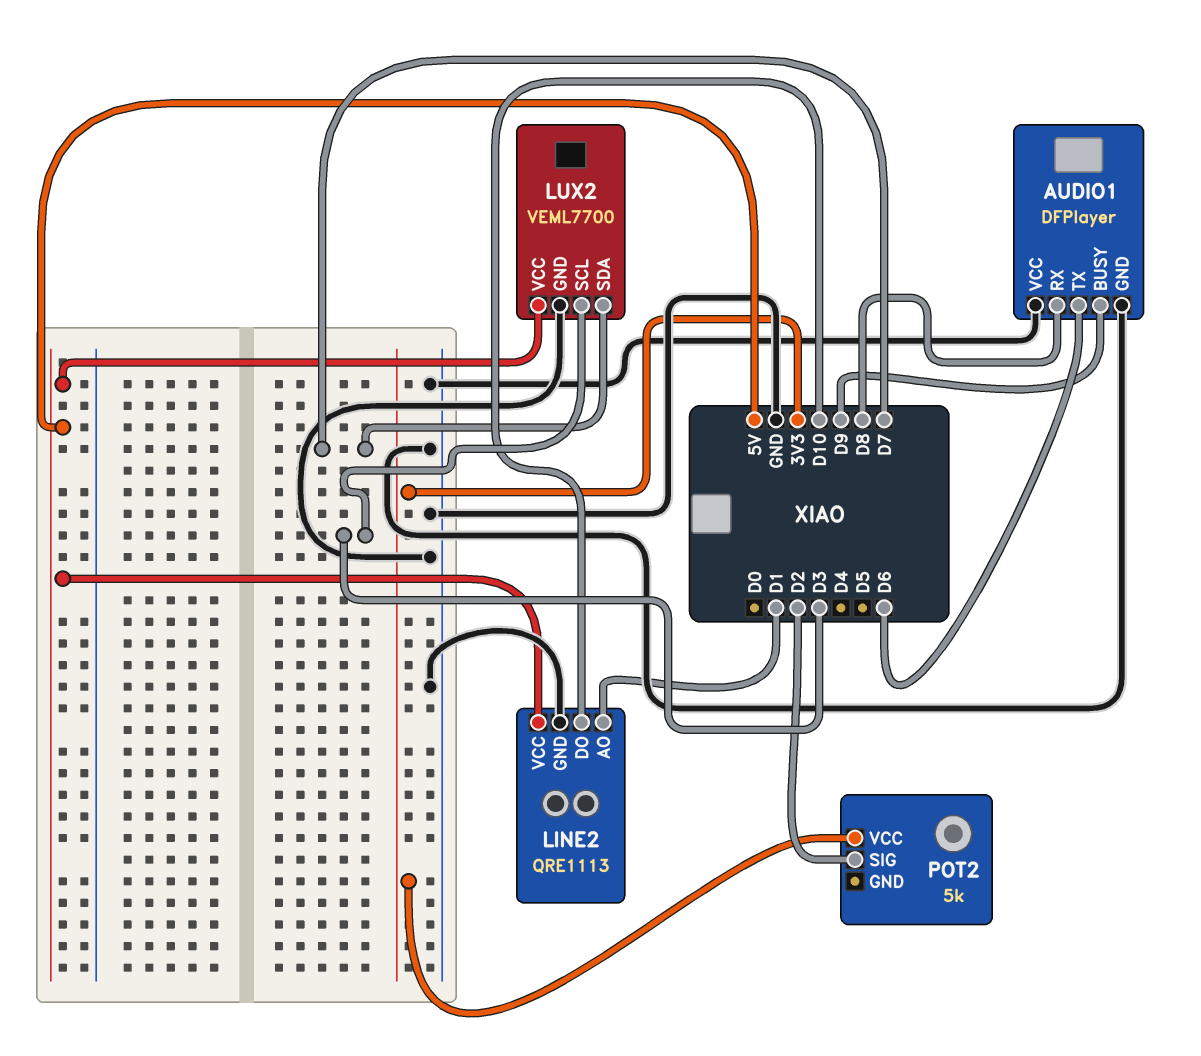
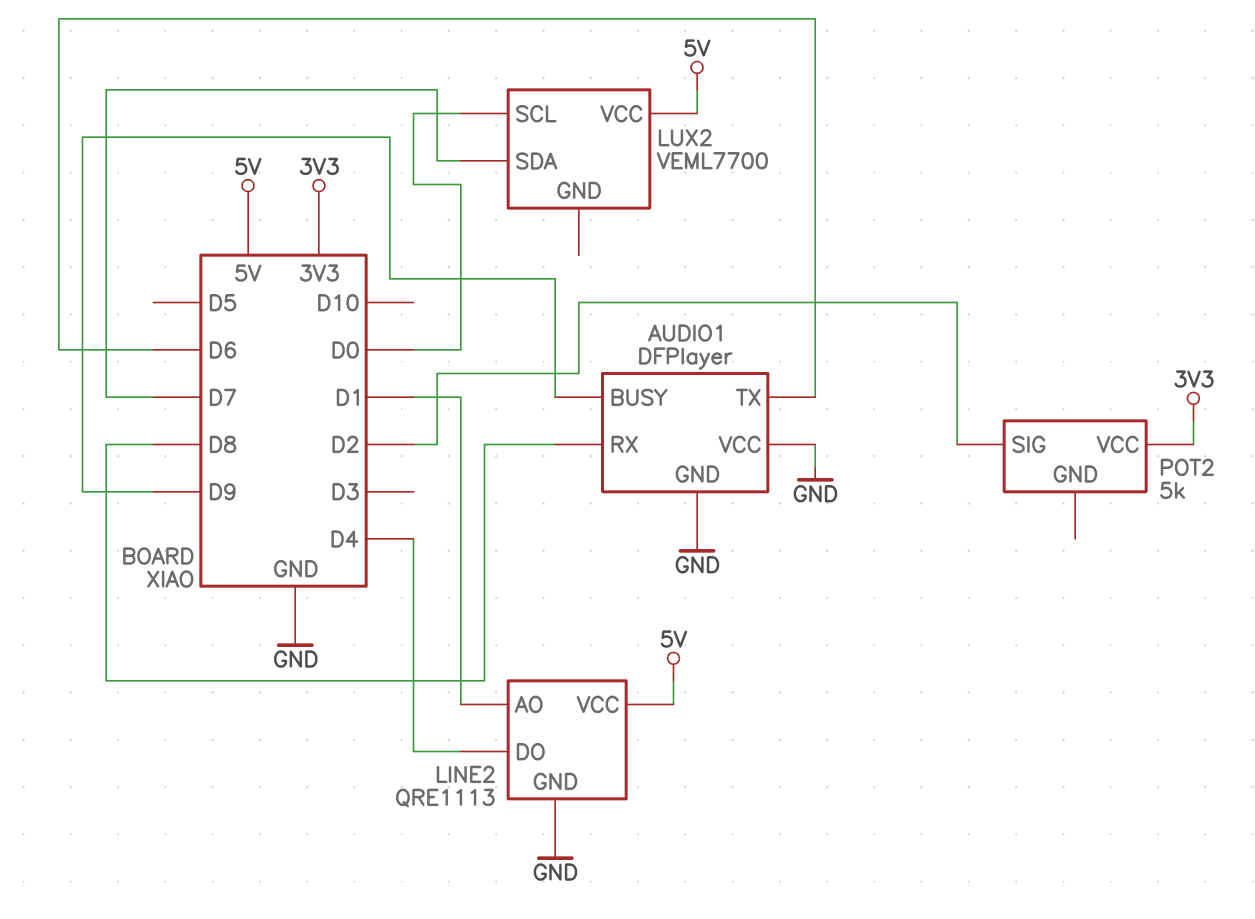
LINE2 pin DO: D10 -> D4
LUX2 pin GND: GND -> none
LUX2 pin SCL: D3 -> D0

